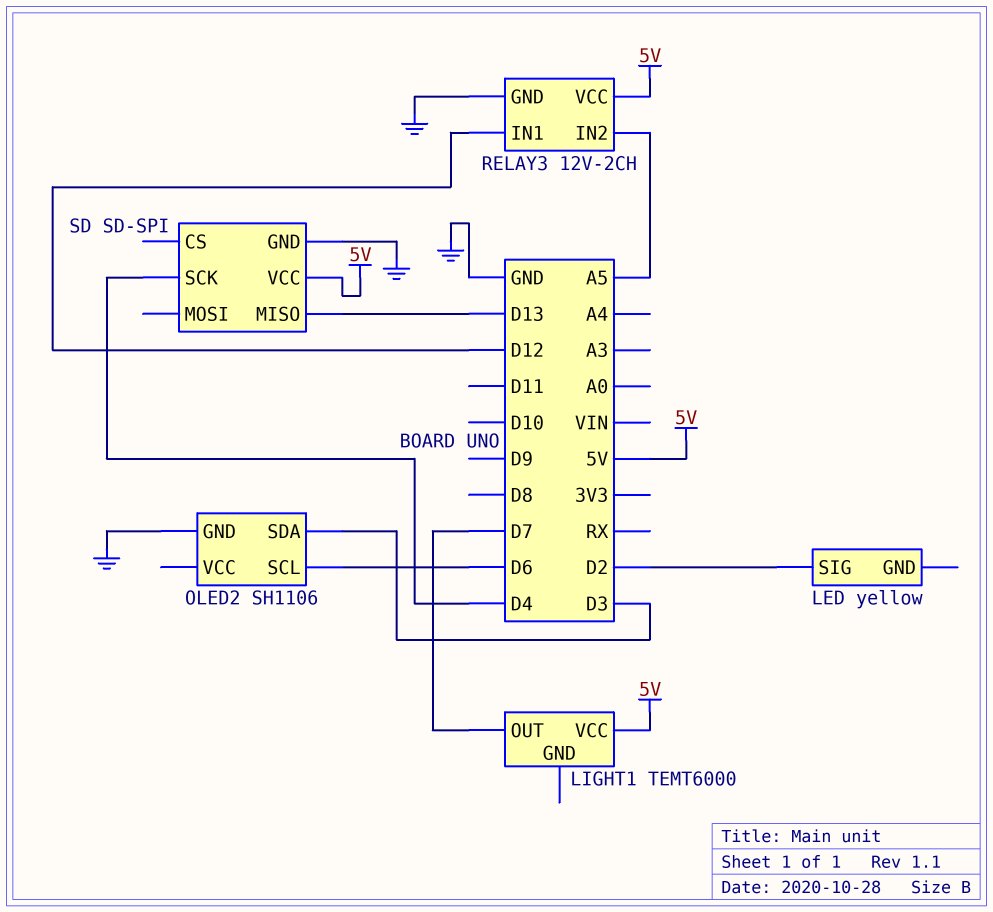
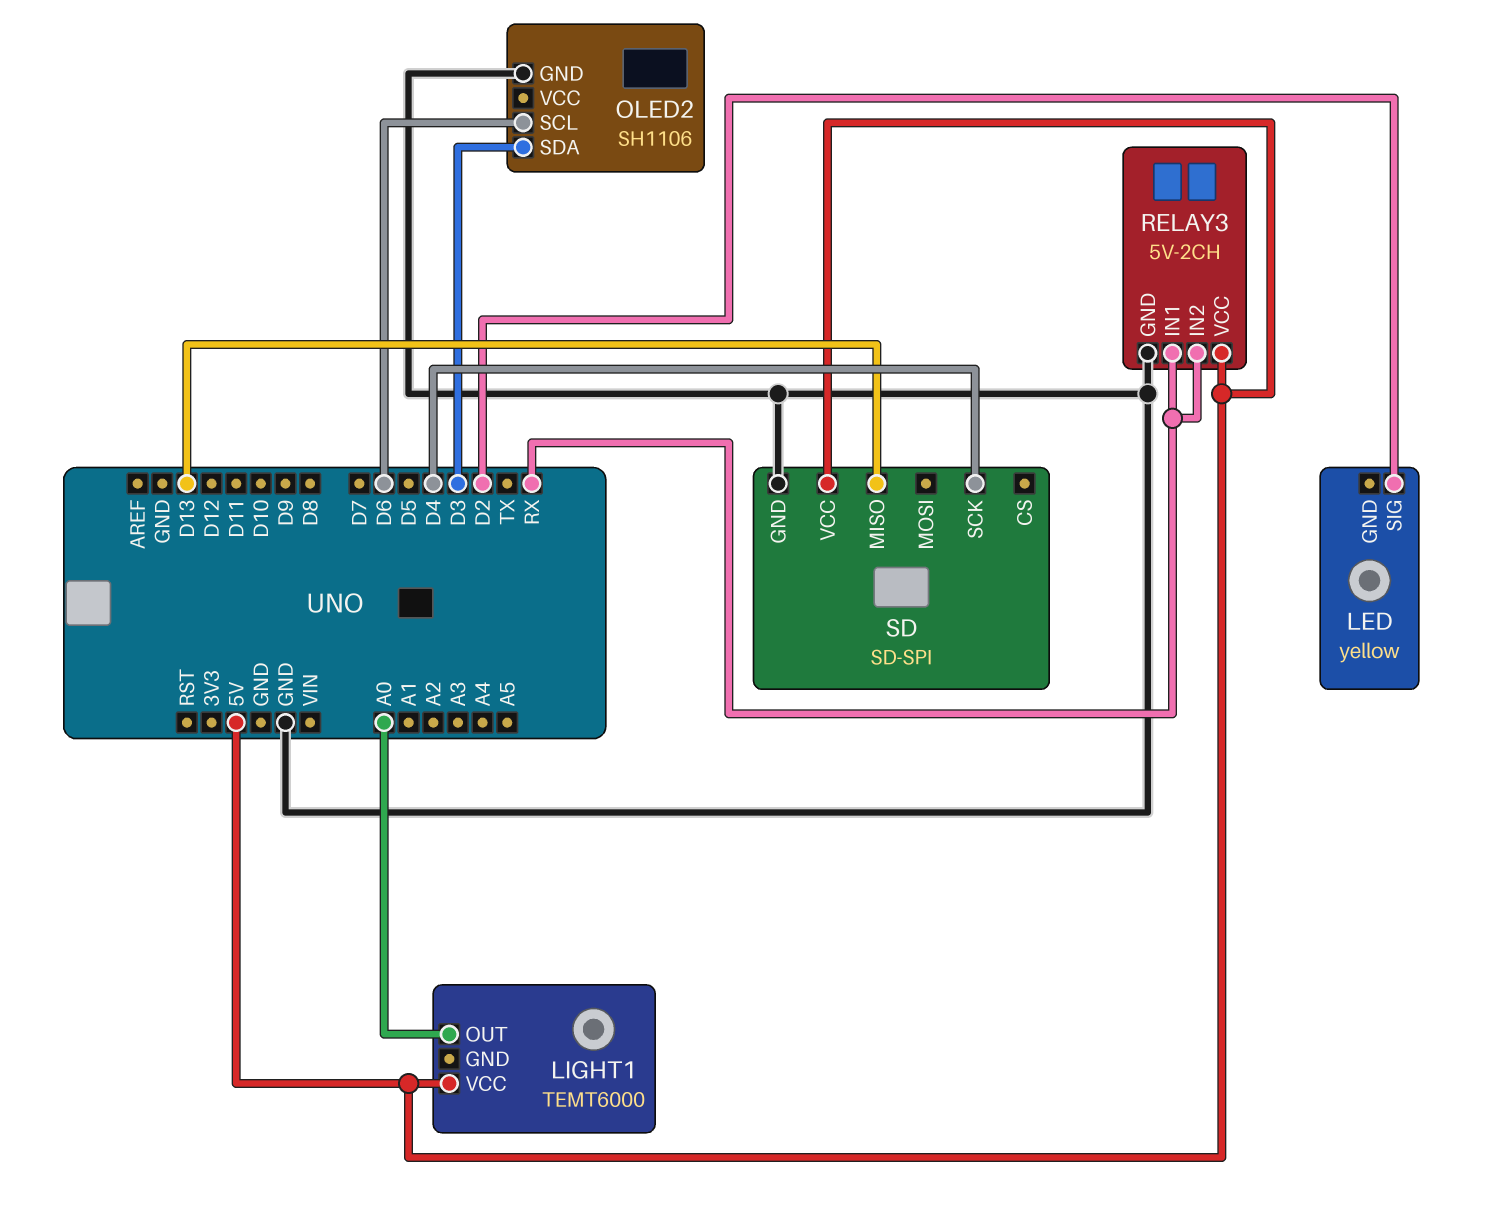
LIGHT1 pin OUT: D7 -> A0
RELAY3: 12V-2CH -> 5V-2CH
RELAY3 pin IN1: D12 -> RX
RELAY3 pin IN2: A5 -> RX

